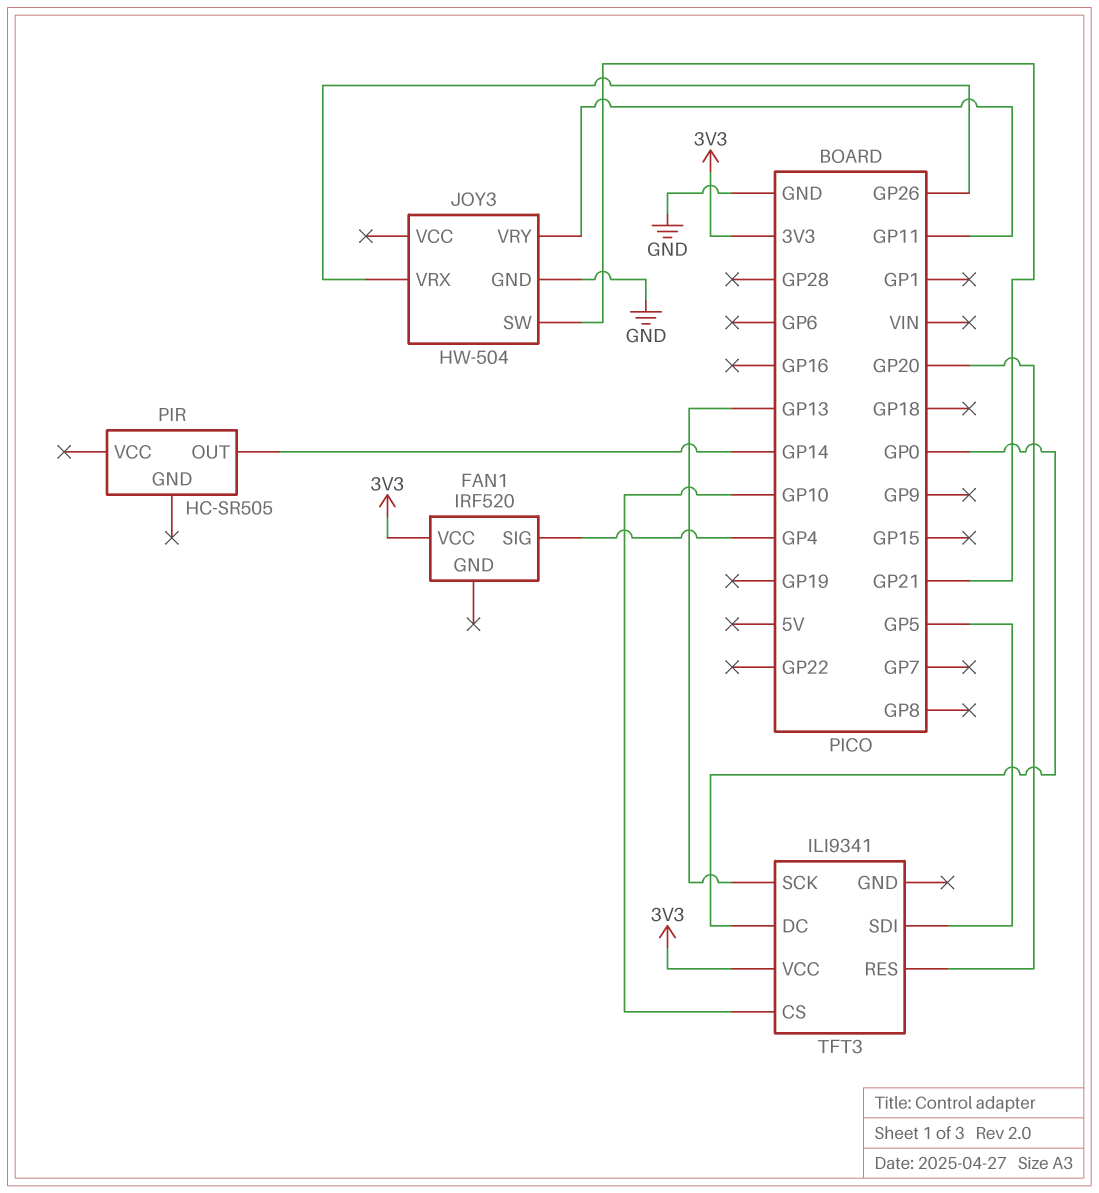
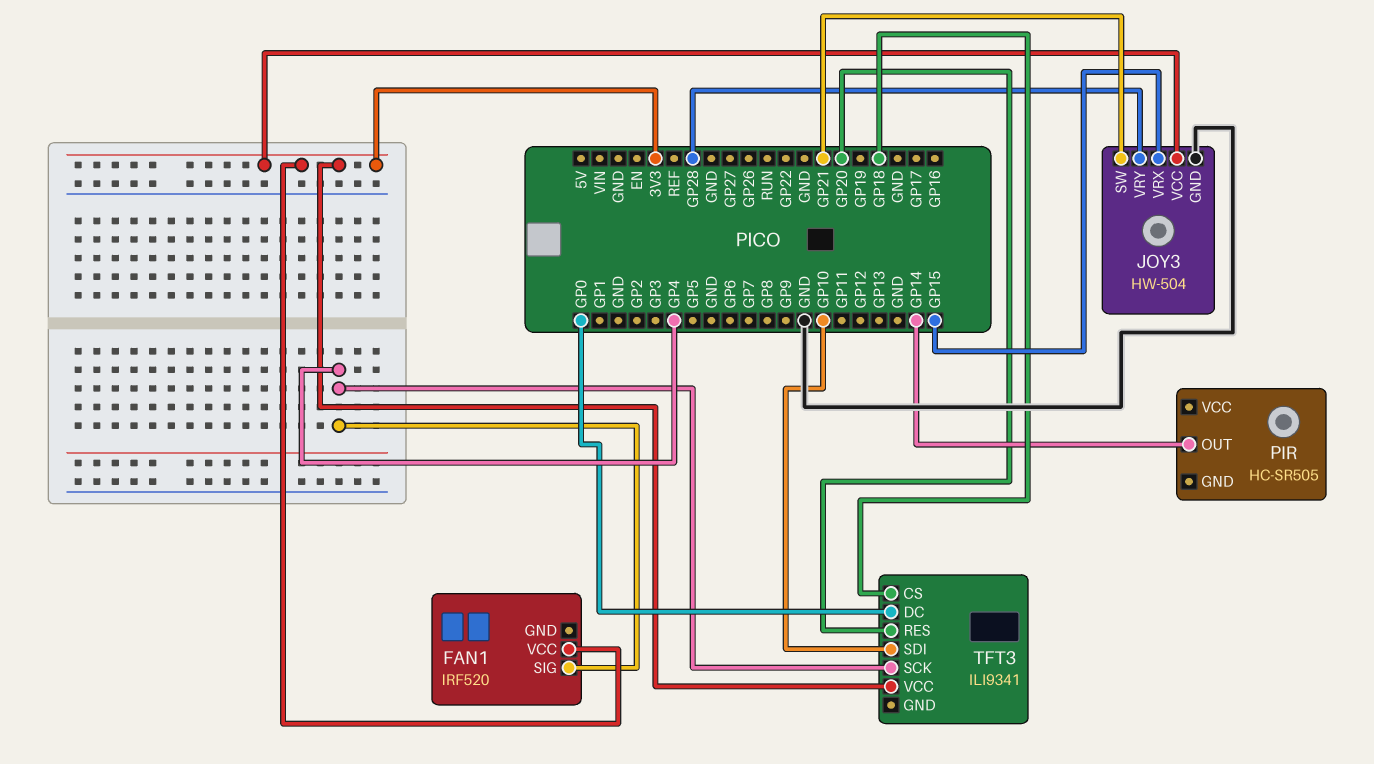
JOY3 pin VCC: none -> 3V3
JOY3 pin VRX: GP26 -> GP15
JOY3 pin VRY: GP11 -> GP28
TFT3 pin CS: GP10 -> GP18
TFT3 pin SCK: GP13 -> GP4
TFT3 pin SDI: GP5 -> GP10

